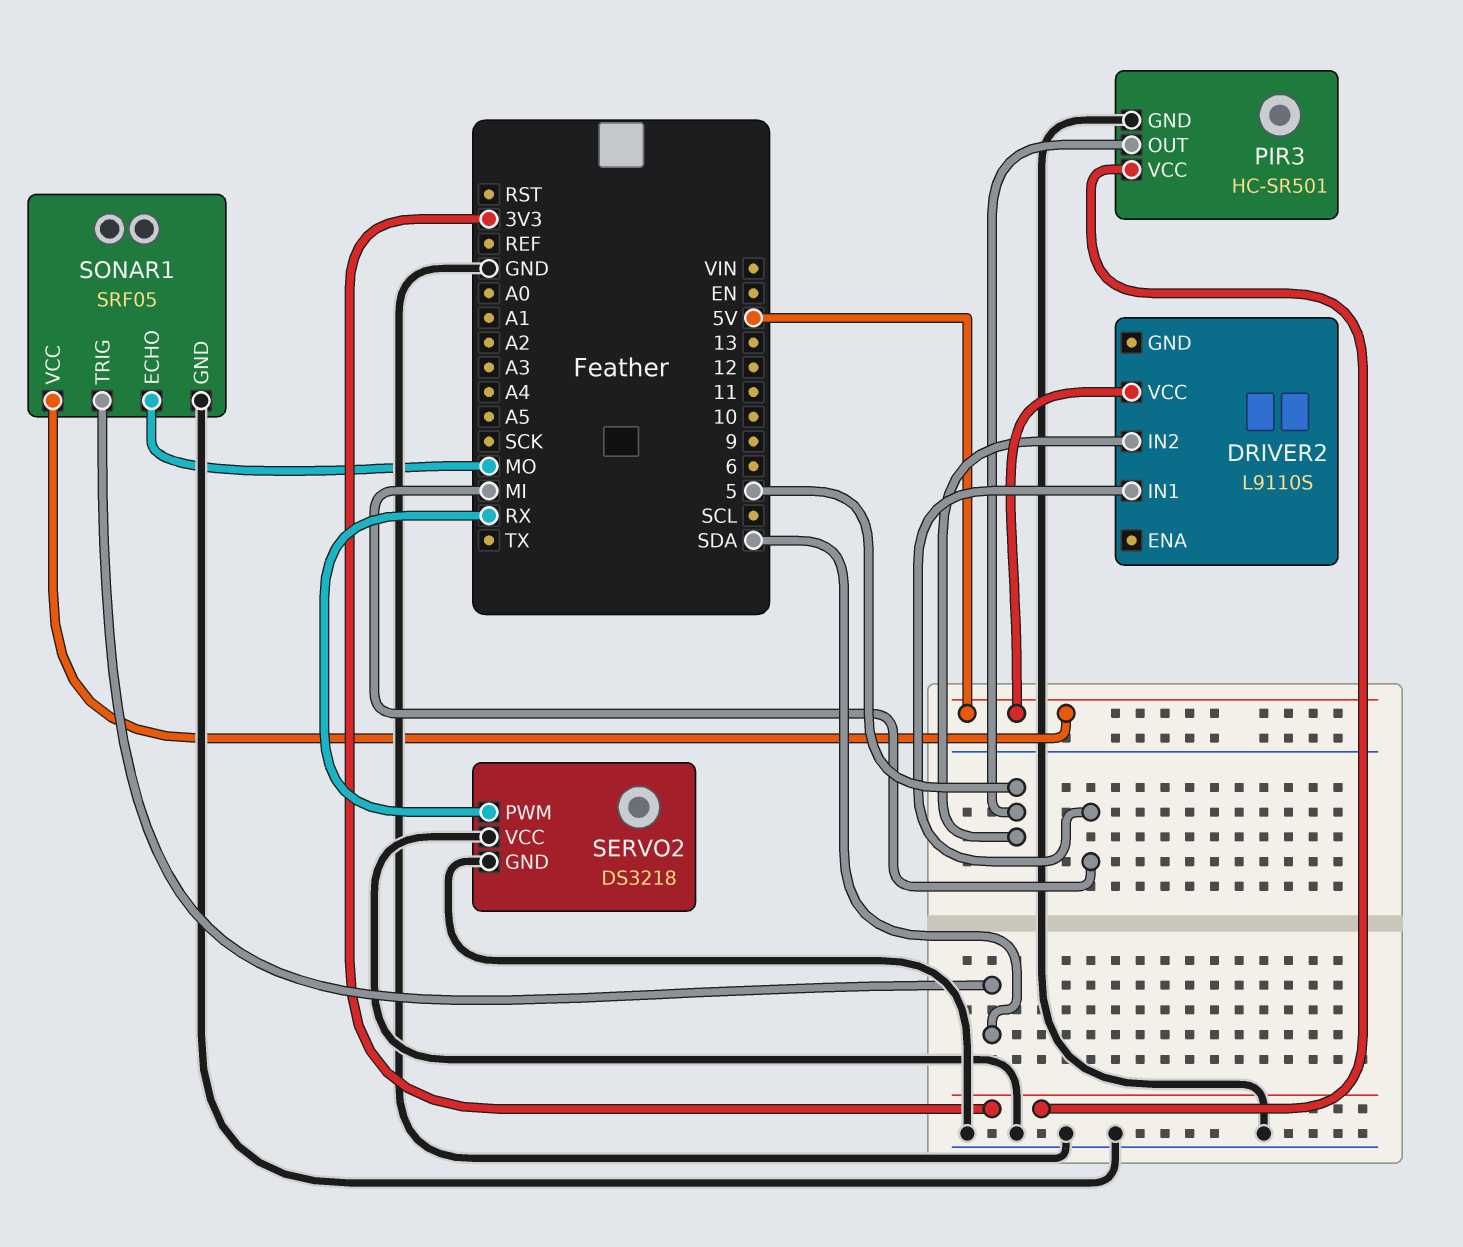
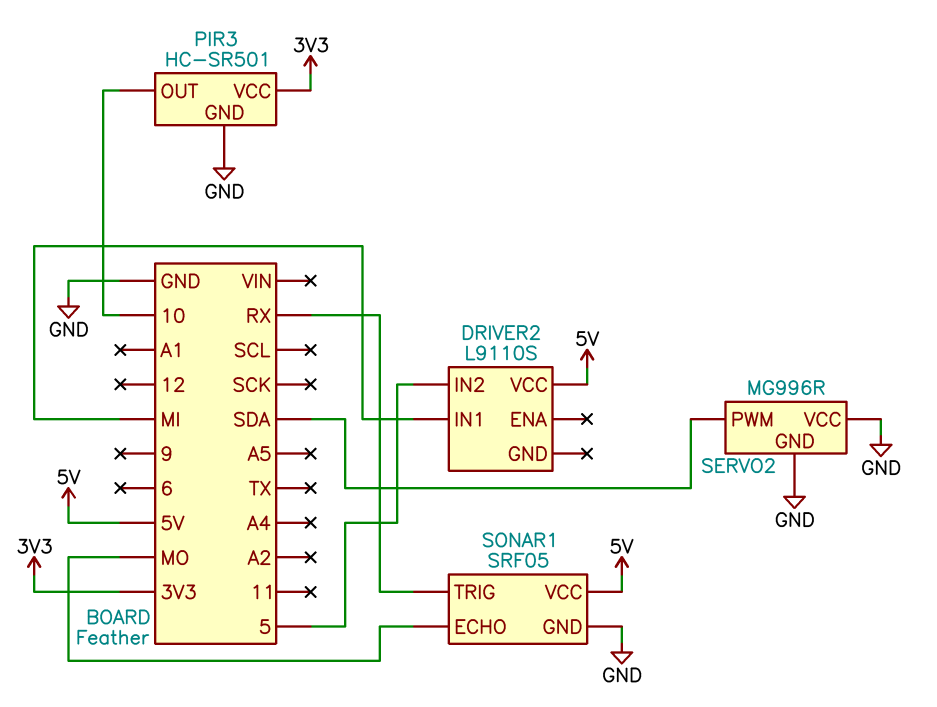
PIR3 pin OUT: 5 -> 10
SERVO2: DS3218 -> MG996R
SERVO2 pin PWM: RX -> SDA
SONAR1 pin TRIG: SDA -> RX

